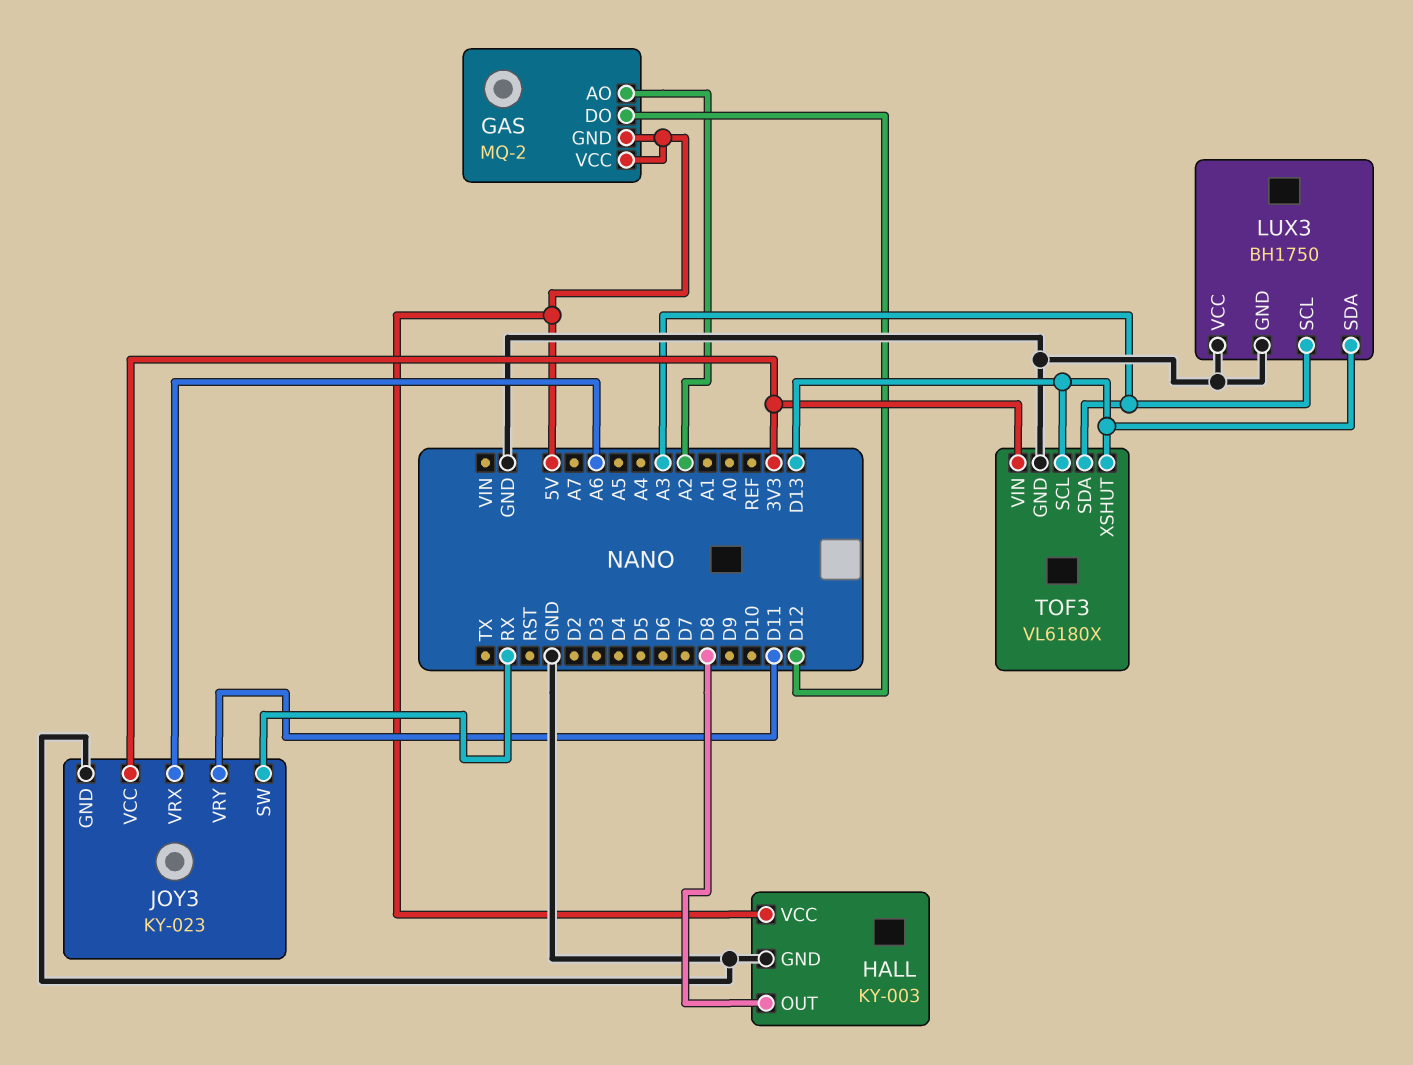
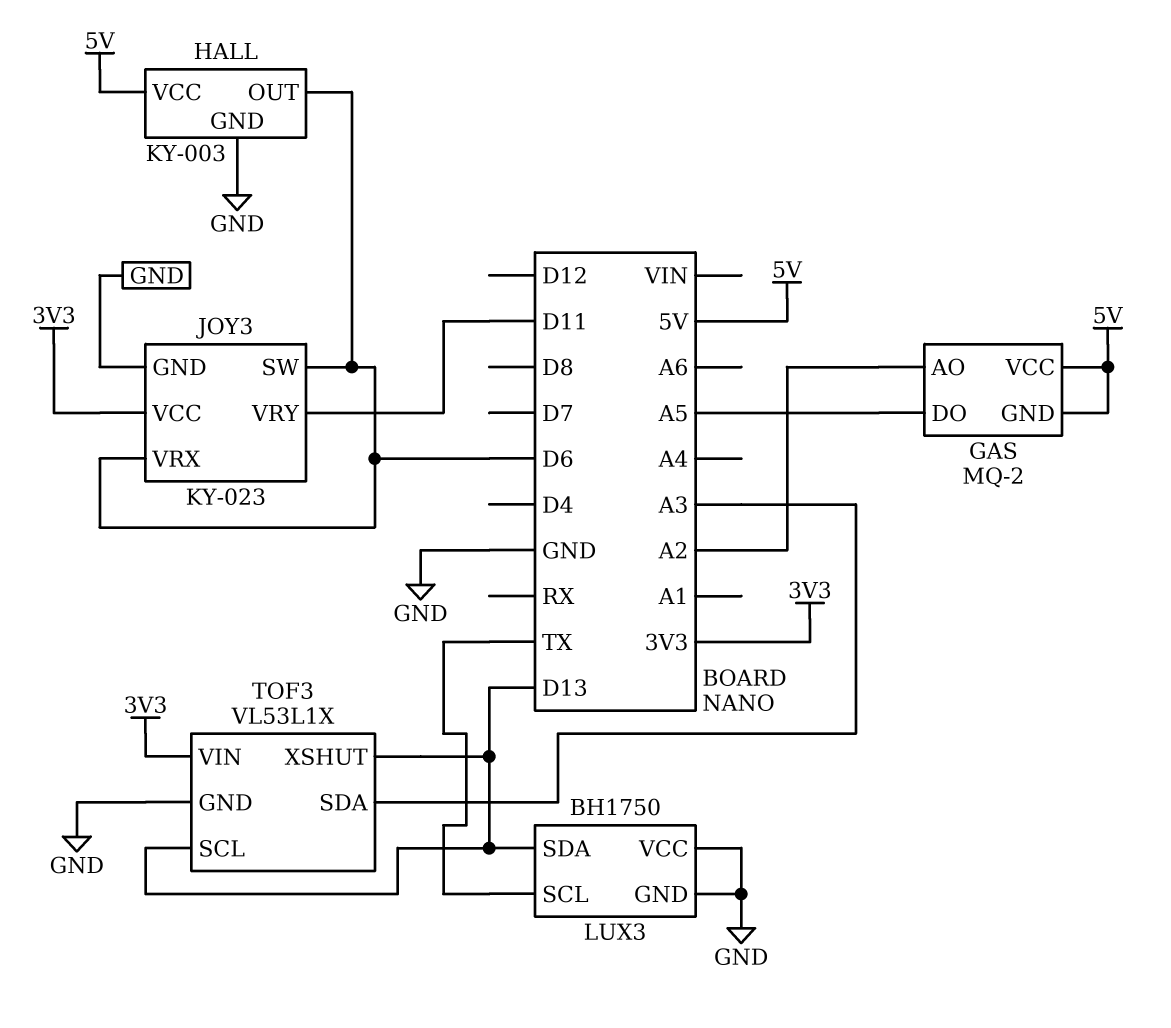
GAS pin DO: D12 -> A5
HALL pin OUT: D8 -> D6
JOY3 pin SW: RX -> D6
JOY3 pin VRX: A6 -> D6
LUX3 pin SCL: A3 -> TX
TOF3: VL6180X -> VL53L1X

